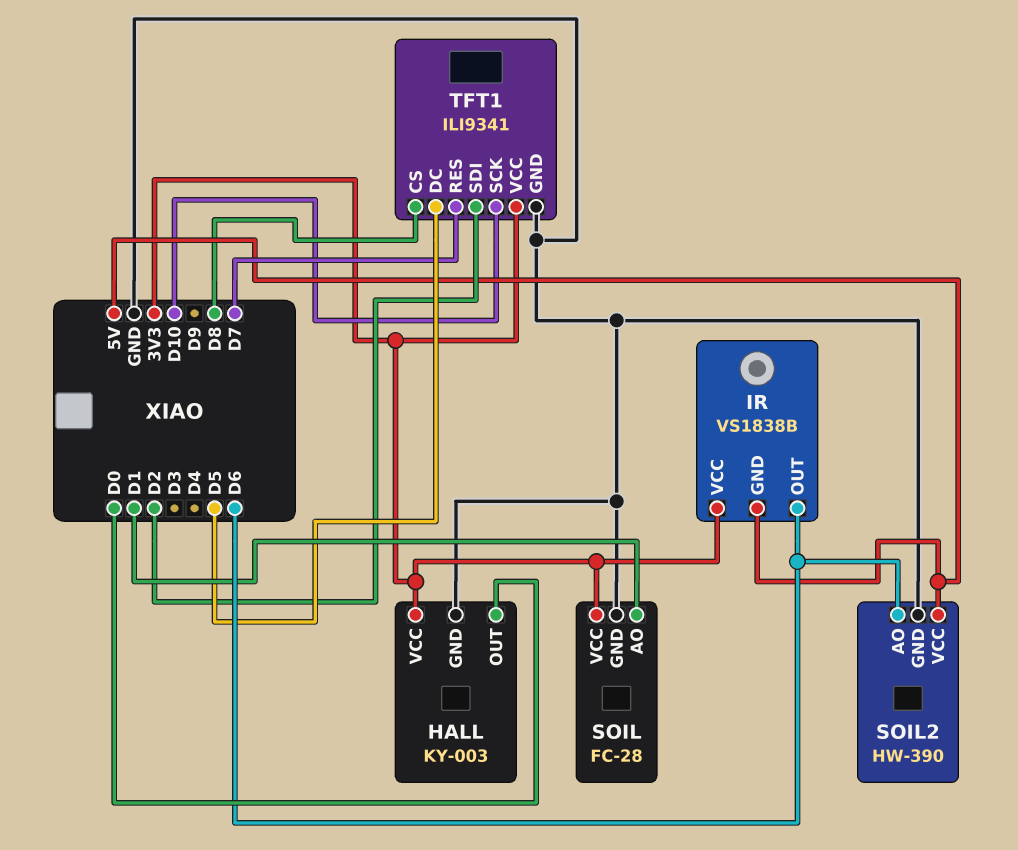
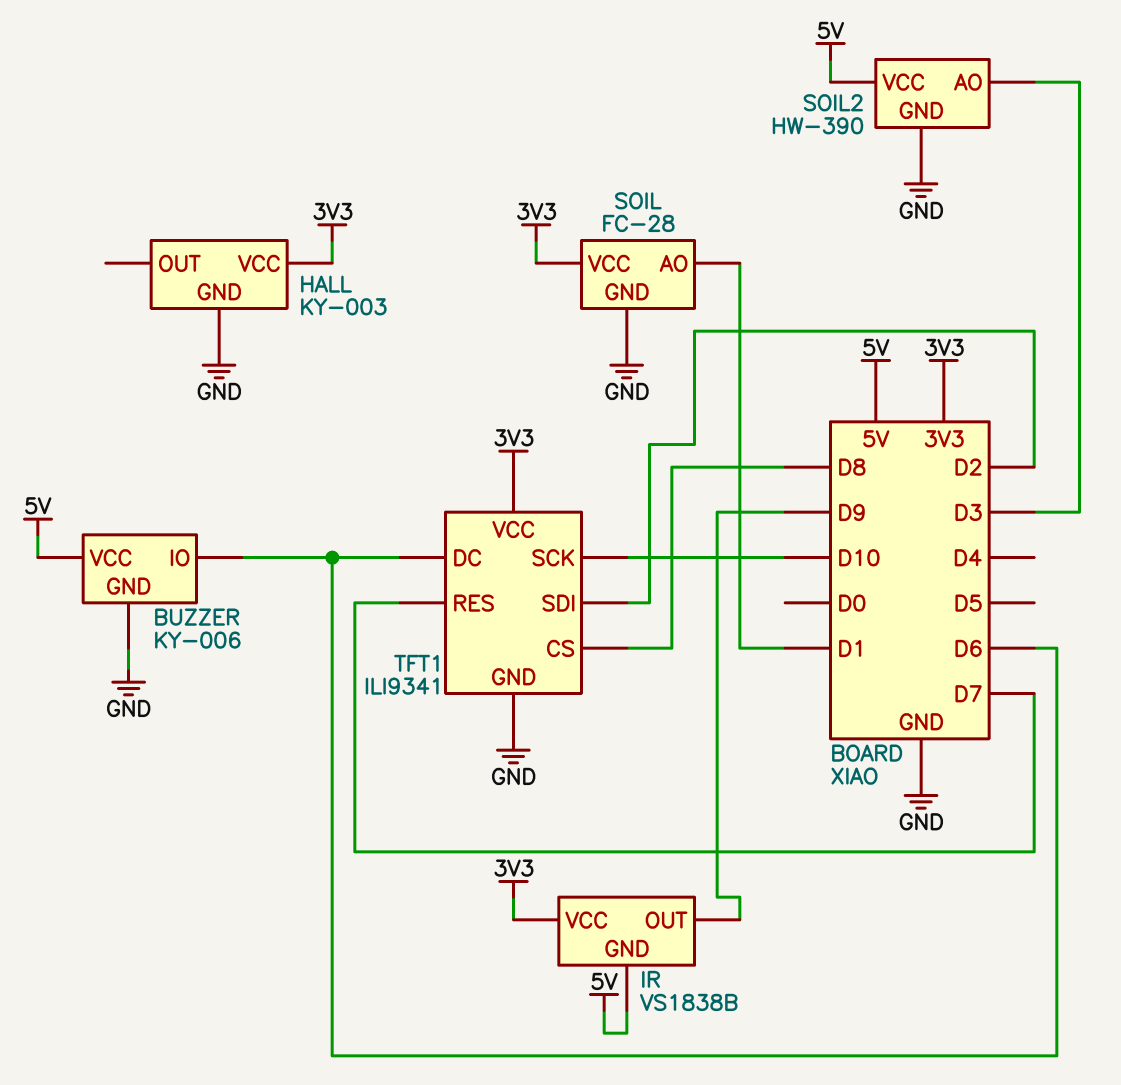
BUZZER: none -> KY-006
BUZZER pin GND: none -> GND
BUZZER pin IO: none -> D6
BUZZER pin VCC: none -> 5V
HALL pin OUT: D0 -> none
IR pin OUT: D6 -> D9
SOIL2 pin AO: D6 -> D3
TFT1 pin DC: D5 -> D6

